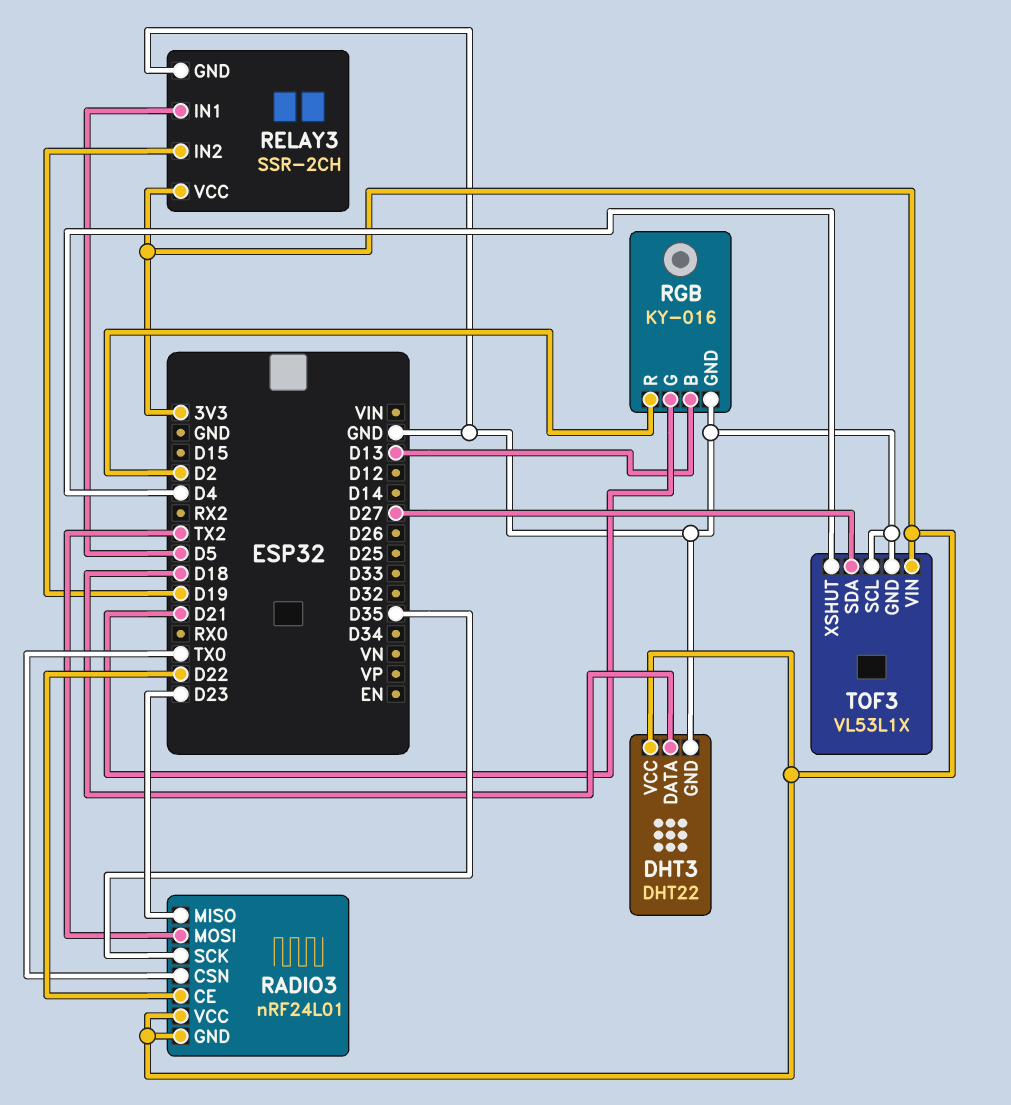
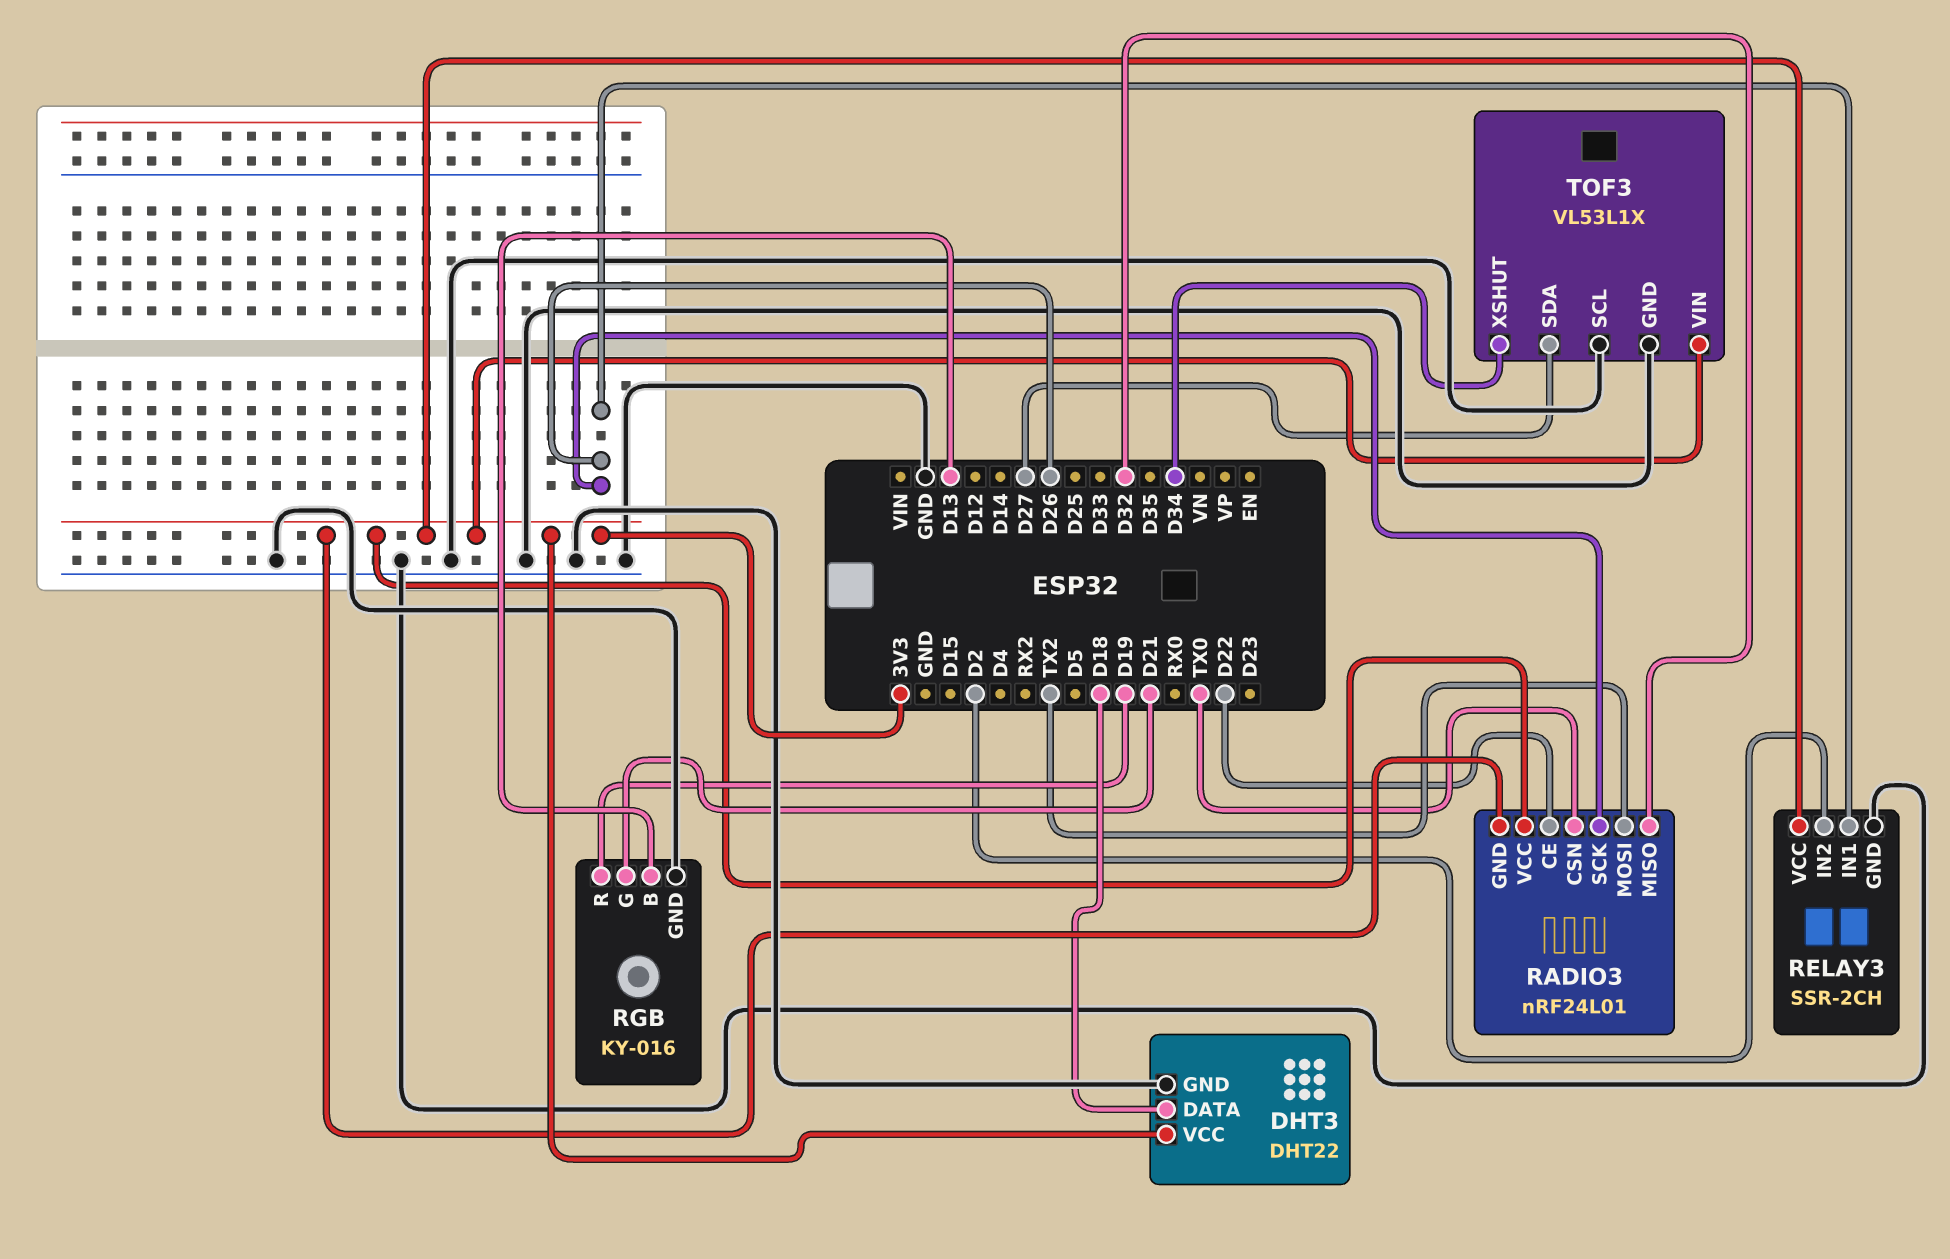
RADIO3 pin MISO: D23 -> D32
RADIO3 pin SCK: D35 -> D26
RELAY3 pin IN1: D5 -> D26
RELAY3 pin IN2: D19 -> D2
RGB pin R: D2 -> D19
TOF3 pin XSHUT: D4 -> D34

